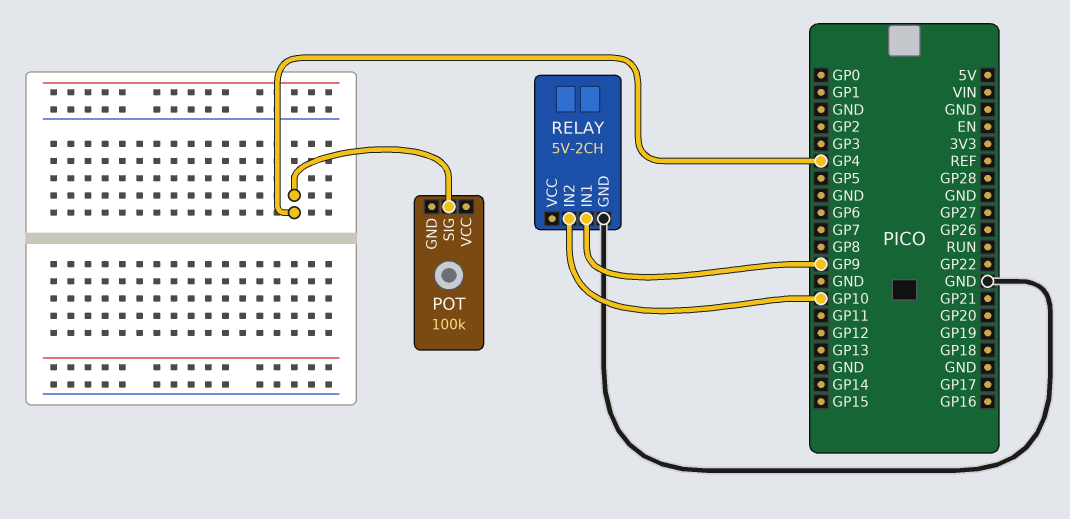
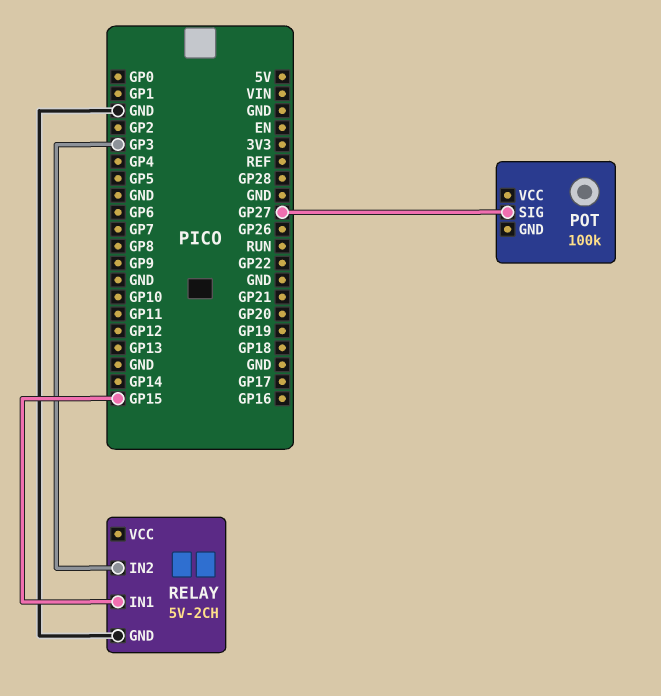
POT pin SIG: GP4 -> GP27
RELAY pin IN1: GP9 -> GP15
RELAY pin IN2: GP10 -> GP3

